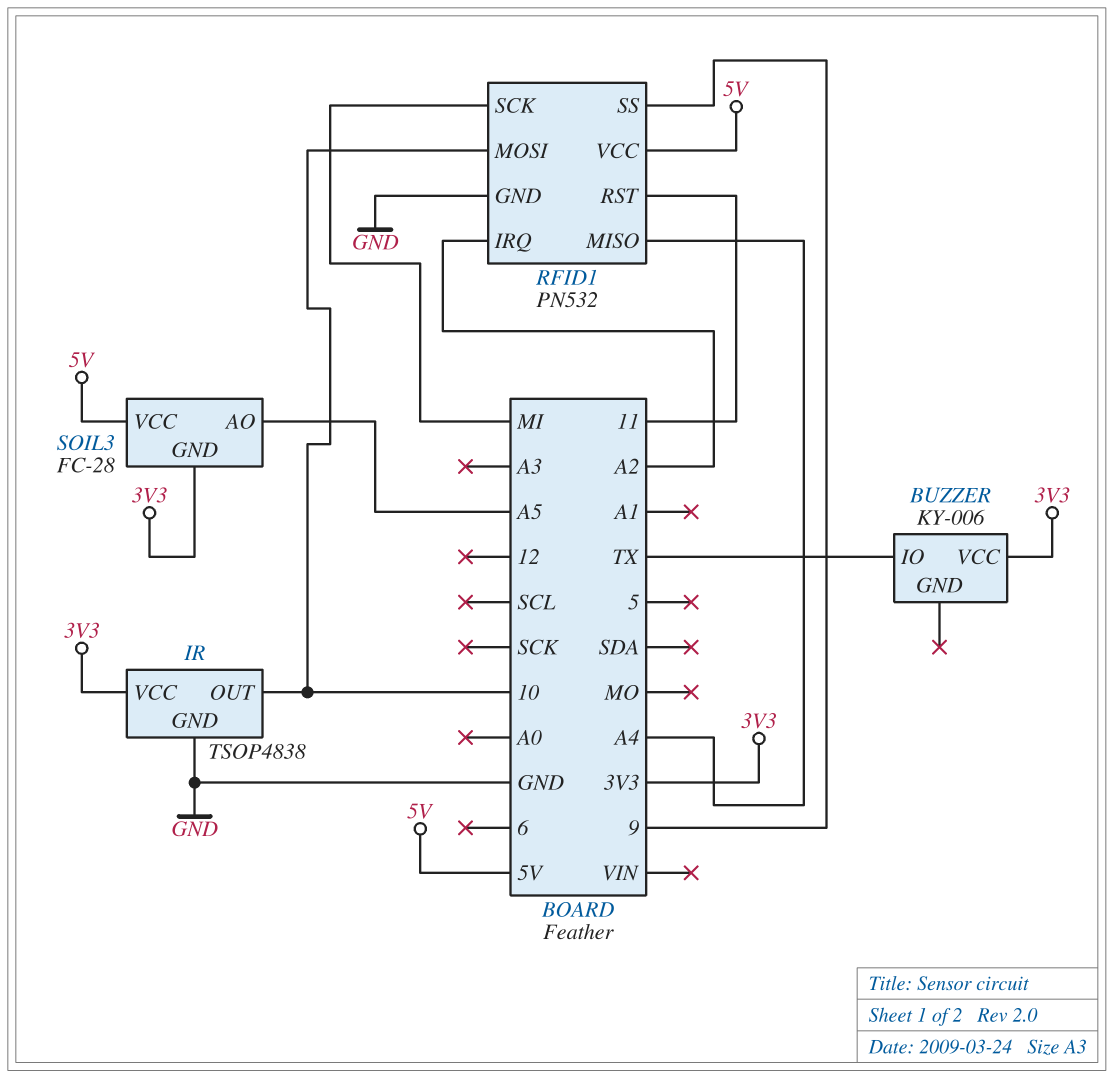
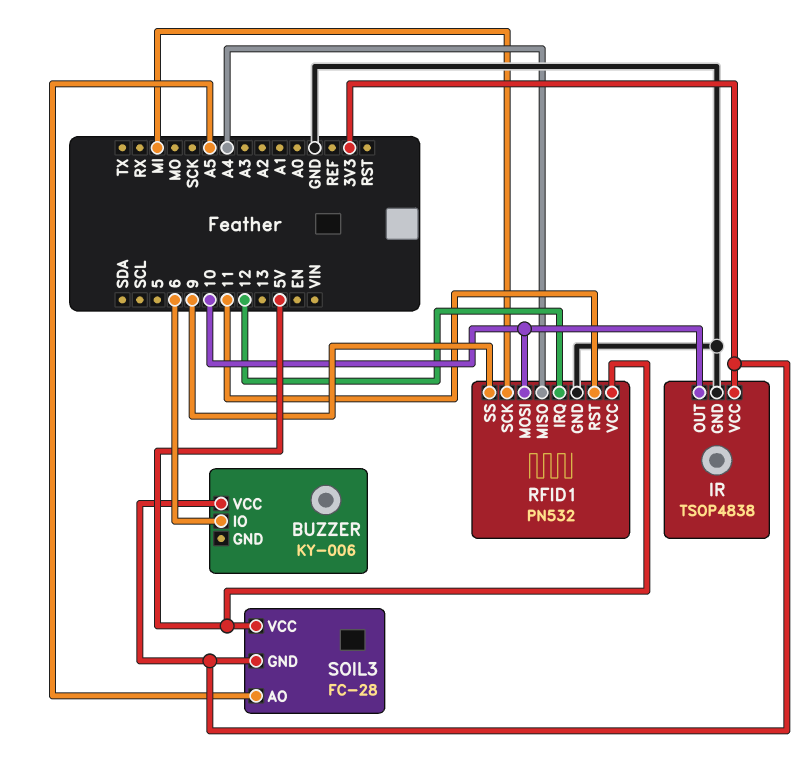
BUZZER pin IO: TX -> 6
RFID1 pin IRQ: A2 -> 12

